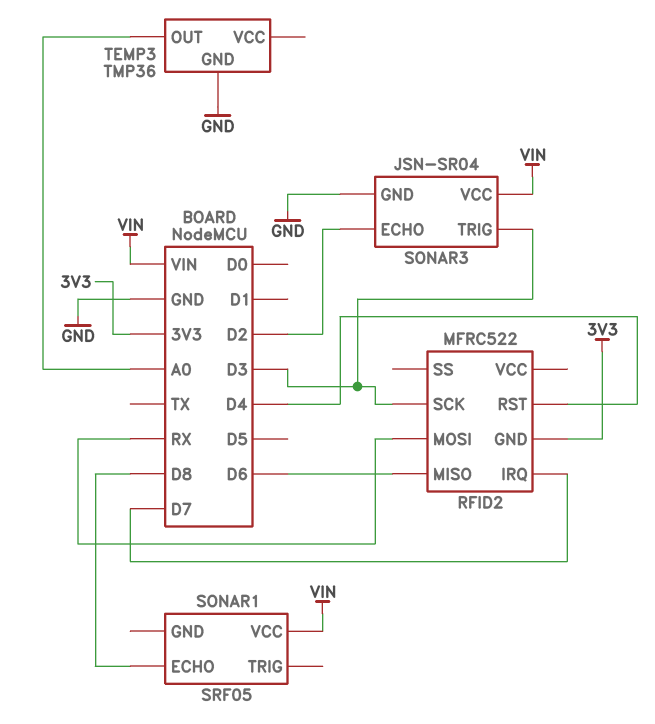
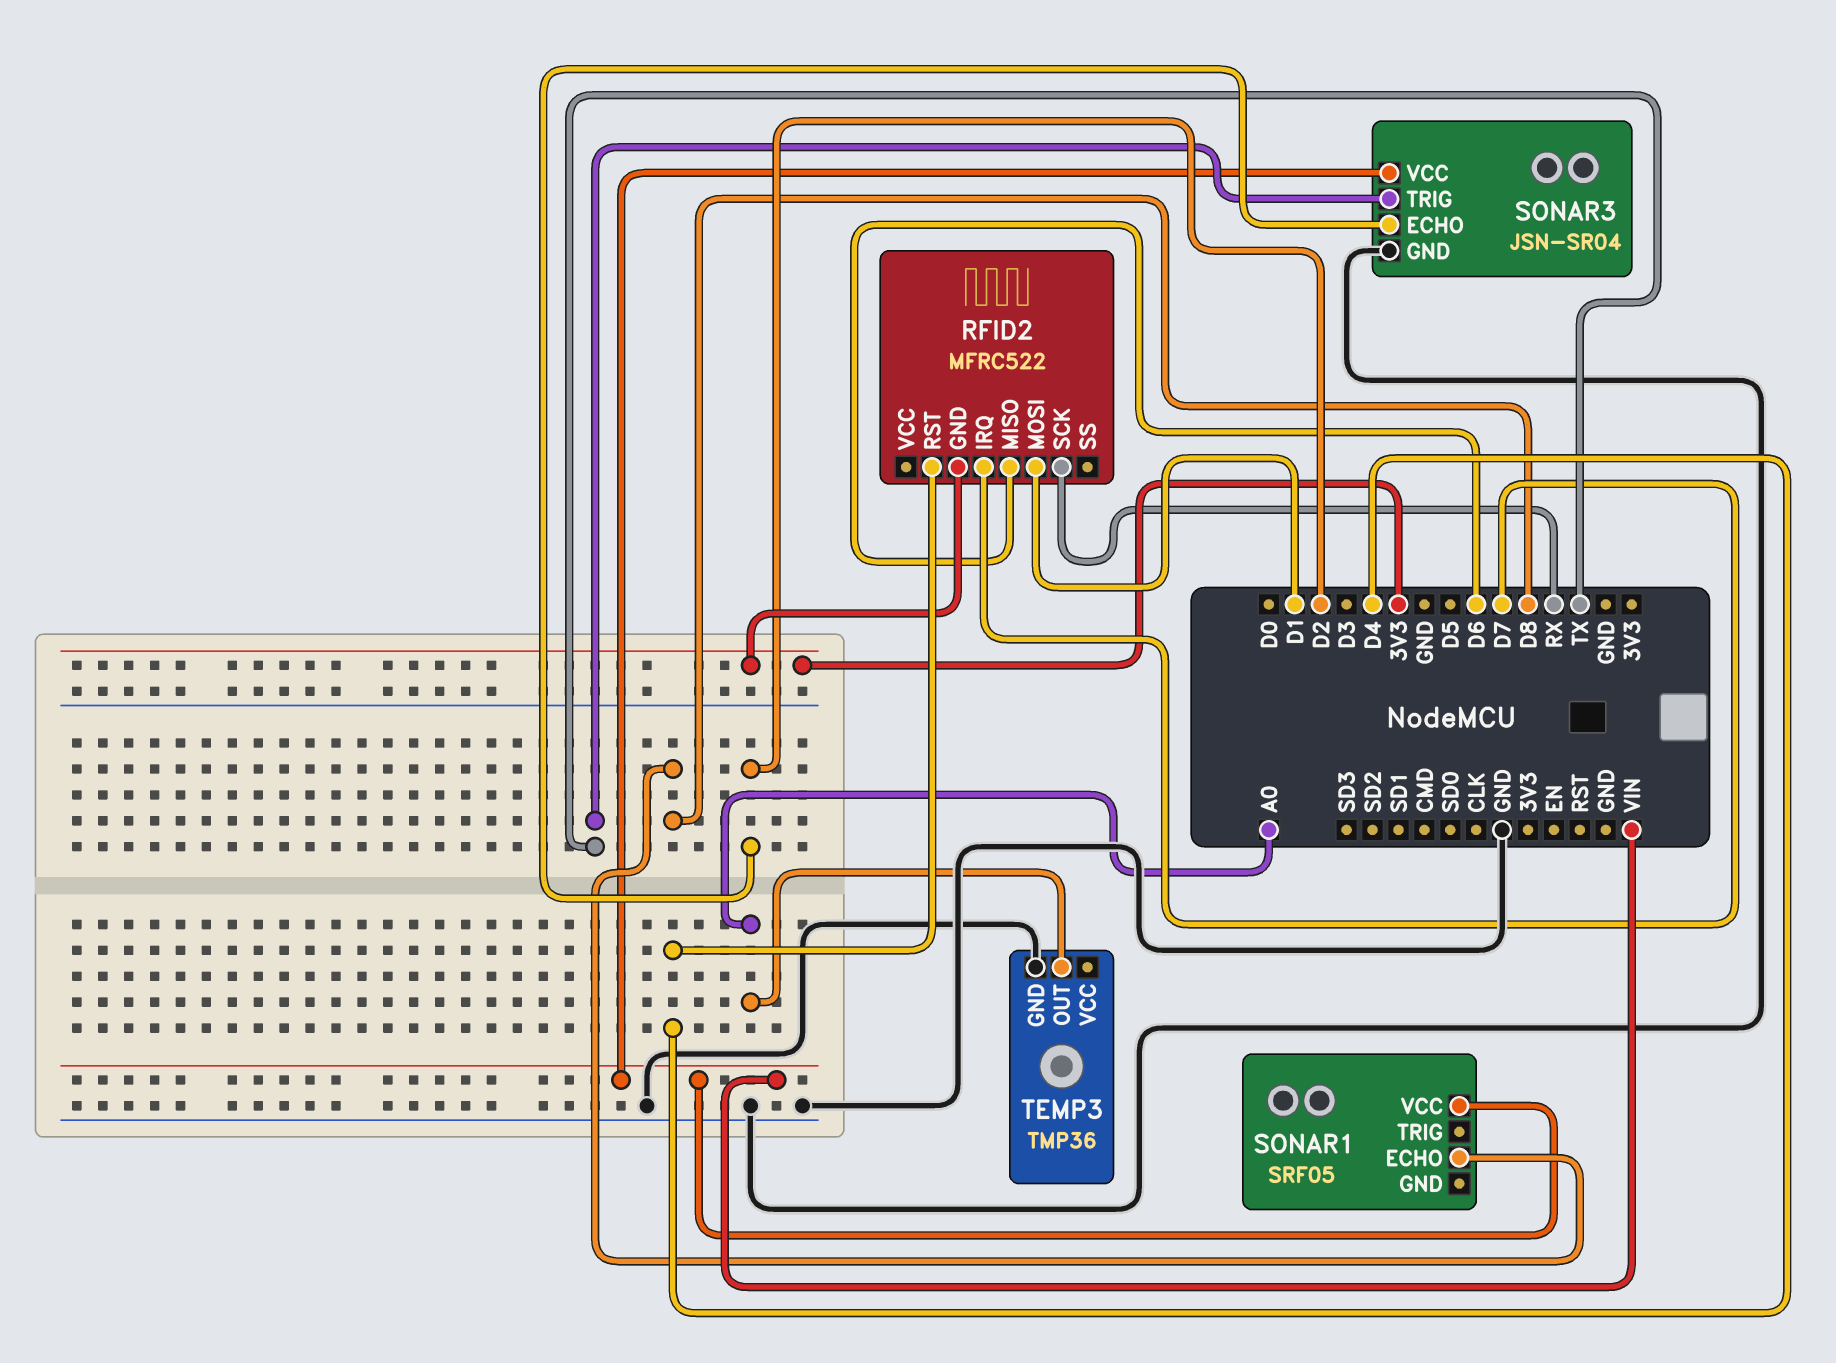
RFID2 pin MOSI: RX -> D1
RFID2 pin SCK: D3 -> RX
SONAR3 pin TRIG: D3 -> TX

